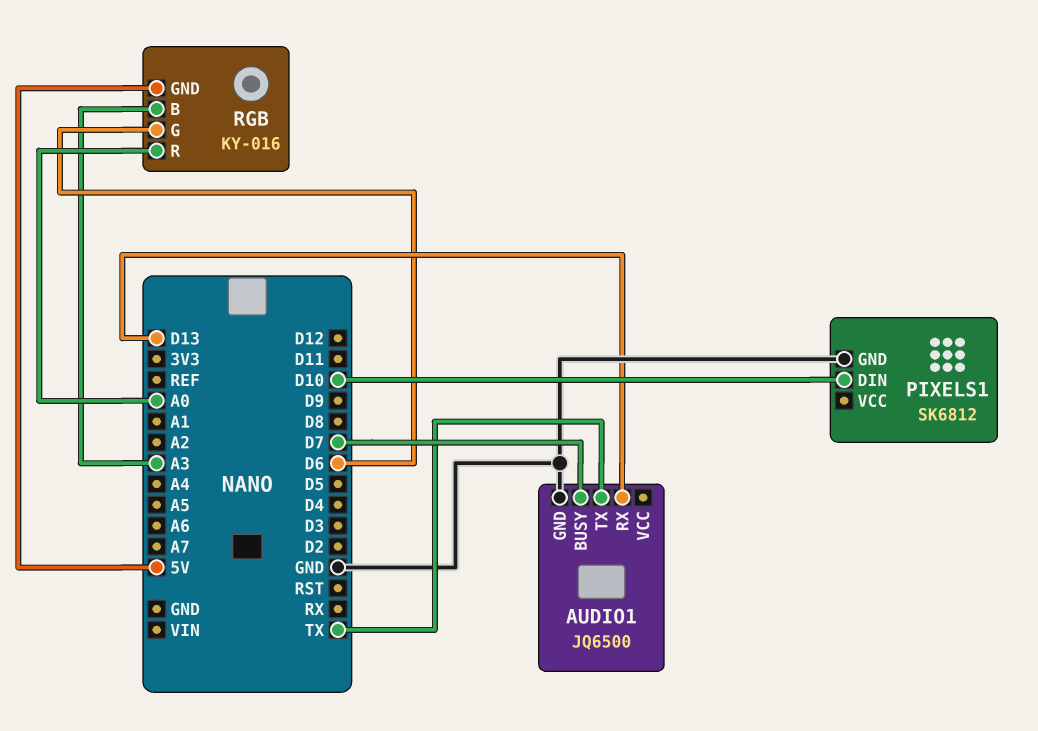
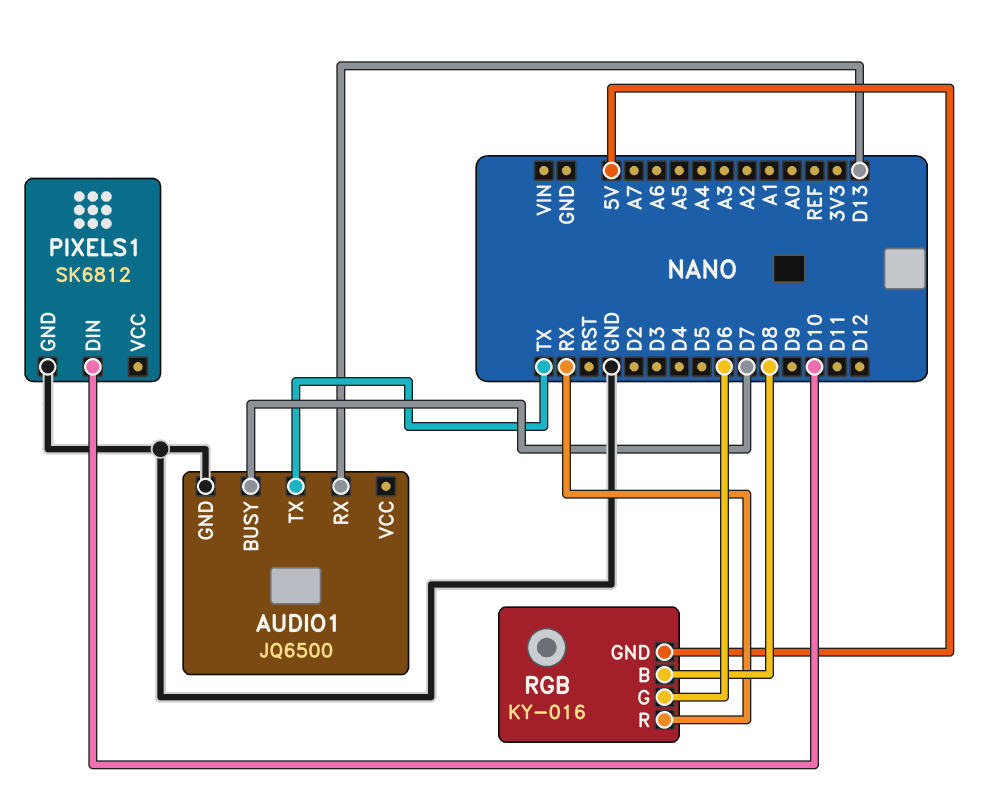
RGB pin B: A3 -> D8
RGB pin R: A0 -> RX

